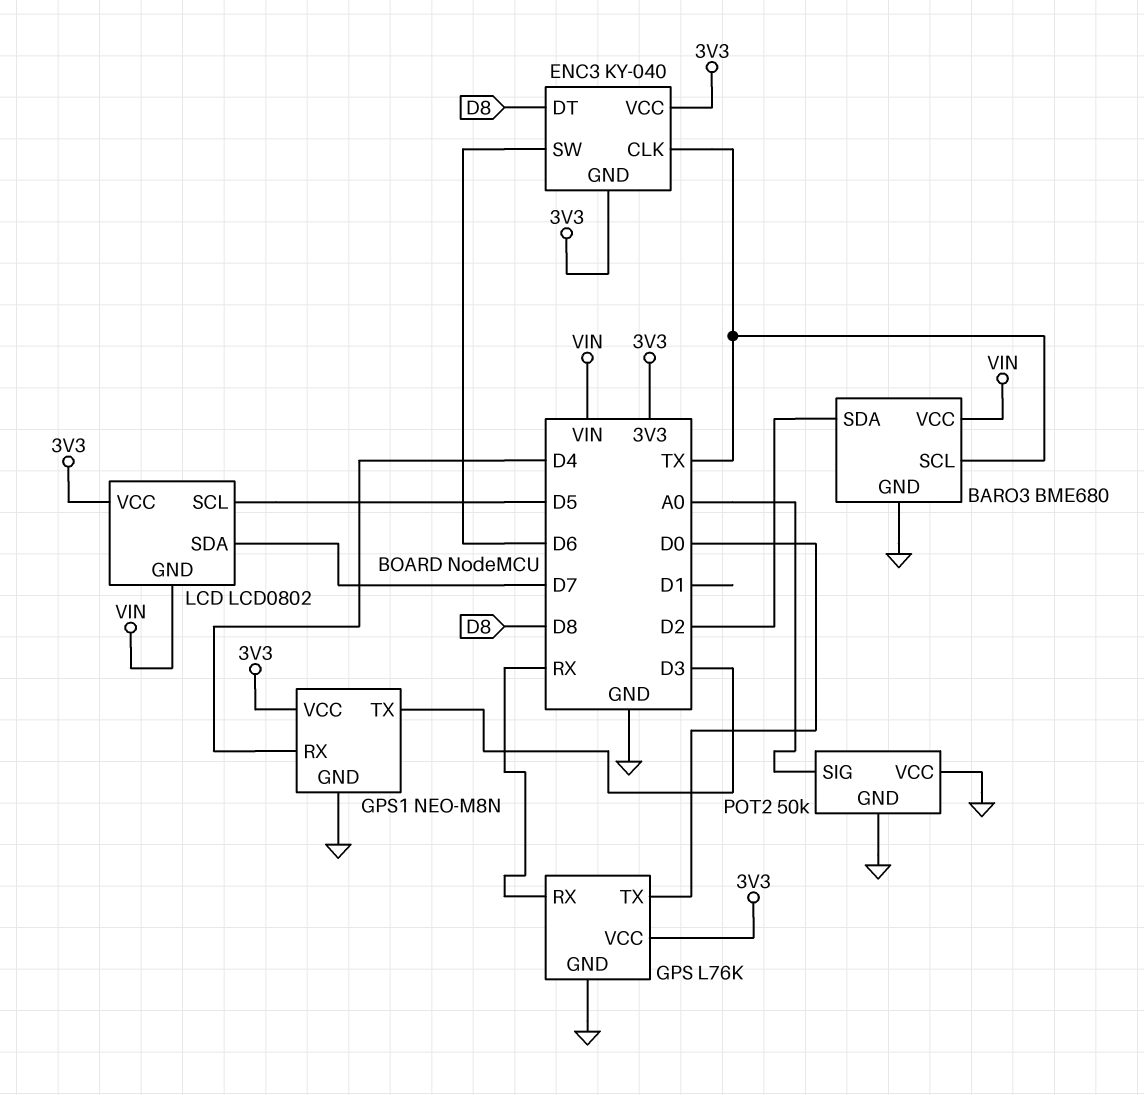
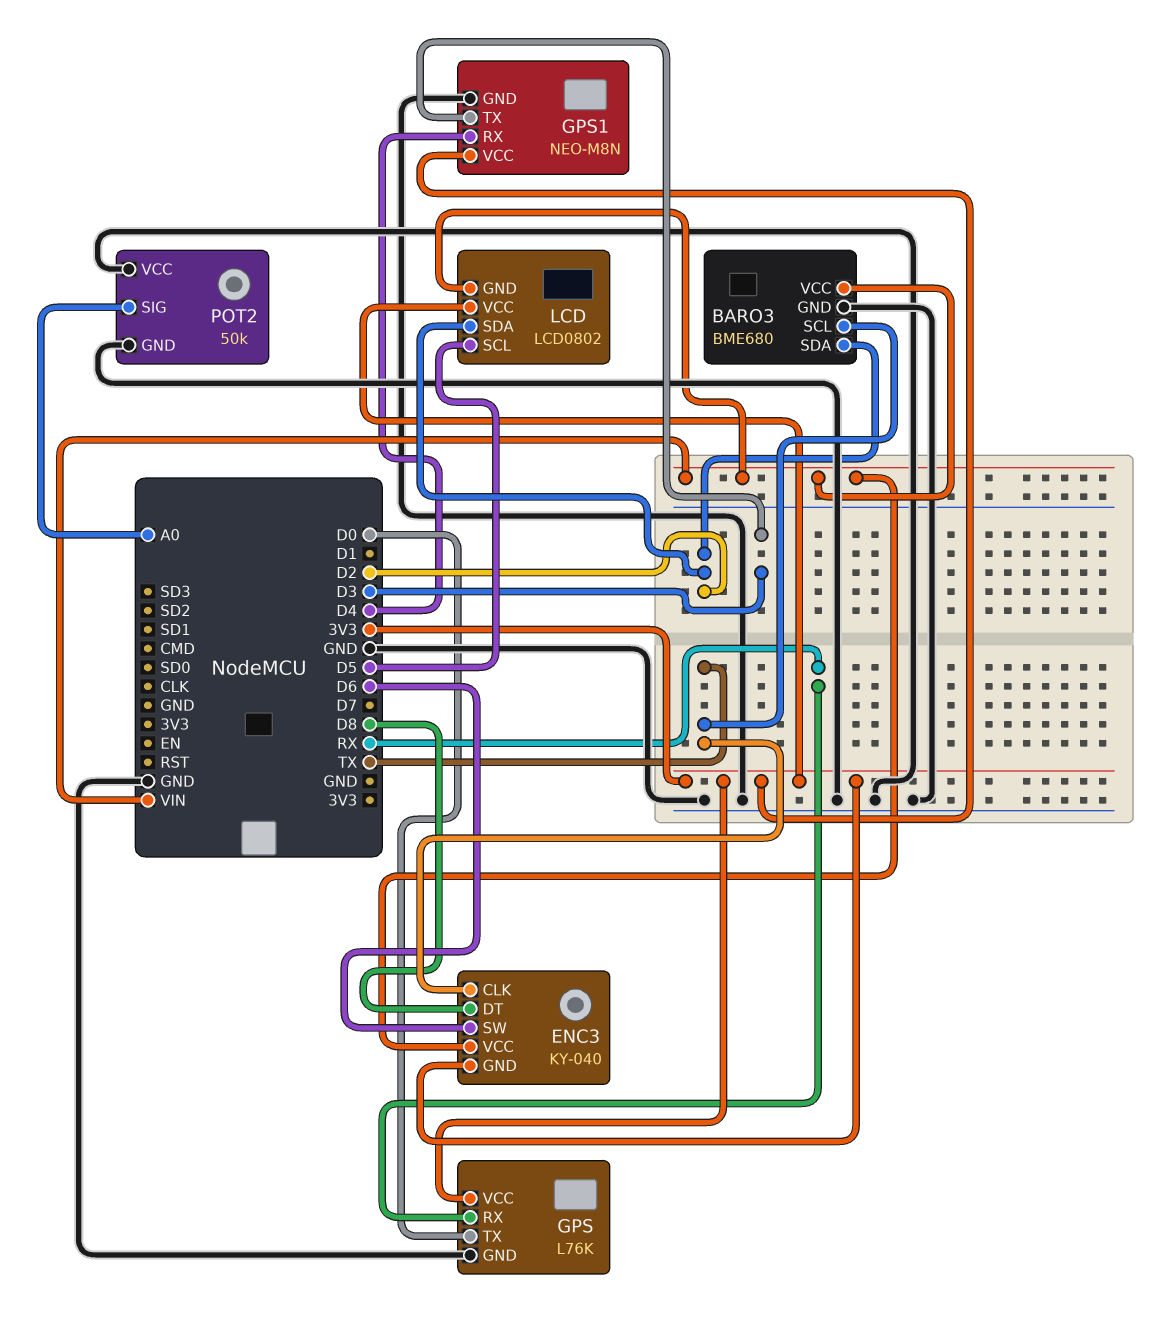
ENC3 pin VCC: 3V3 -> VIN
LCD pin SDA: D7 -> D2

